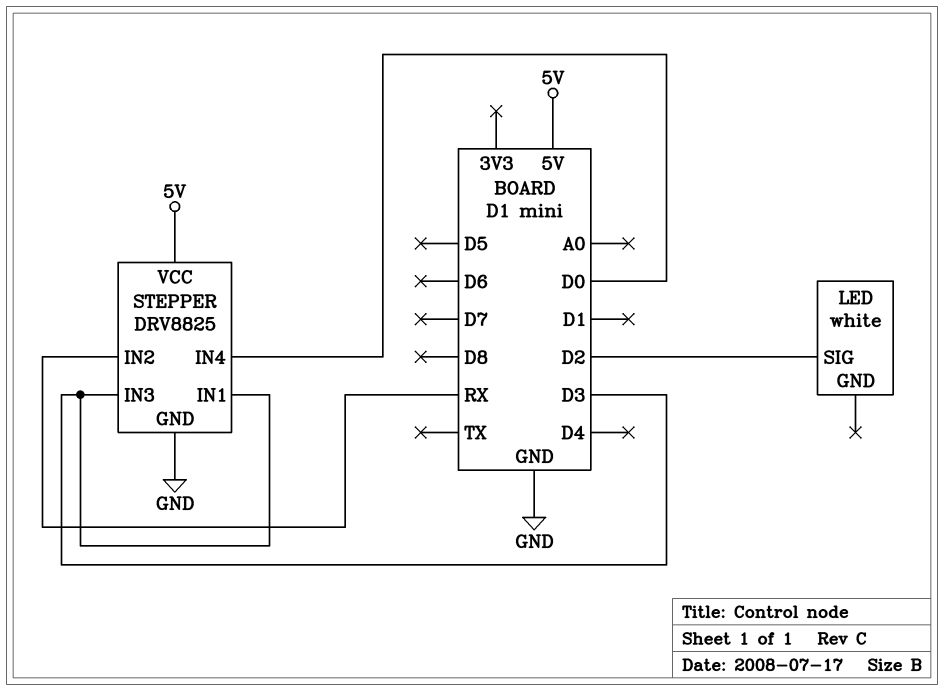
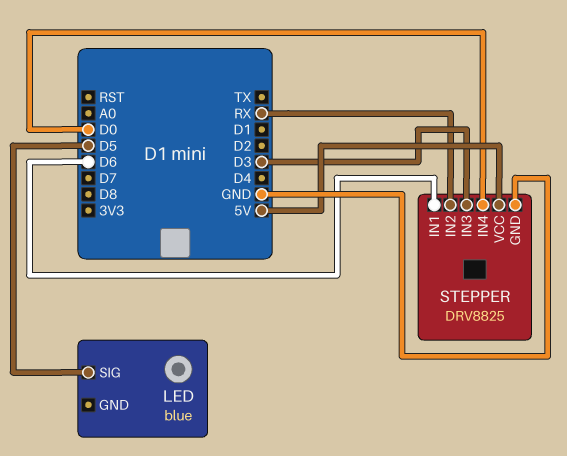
LED: white -> blue
LED pin SIG: D2 -> D5
STEPPER pin IN1: D3 -> D6

